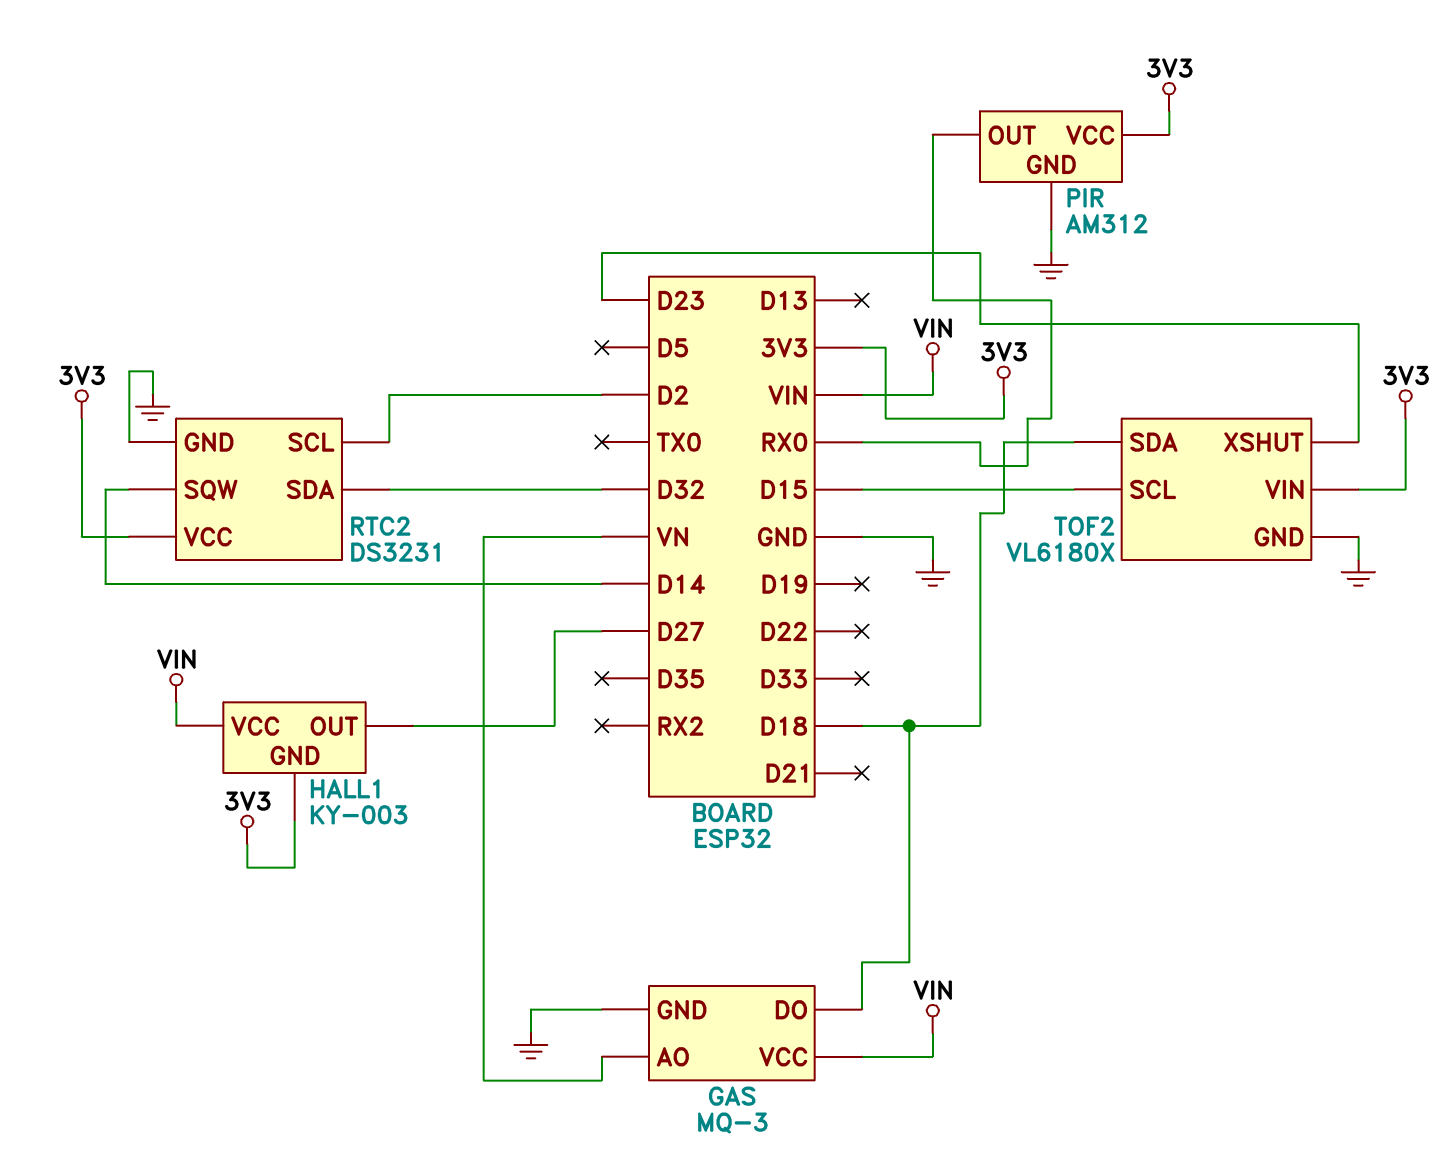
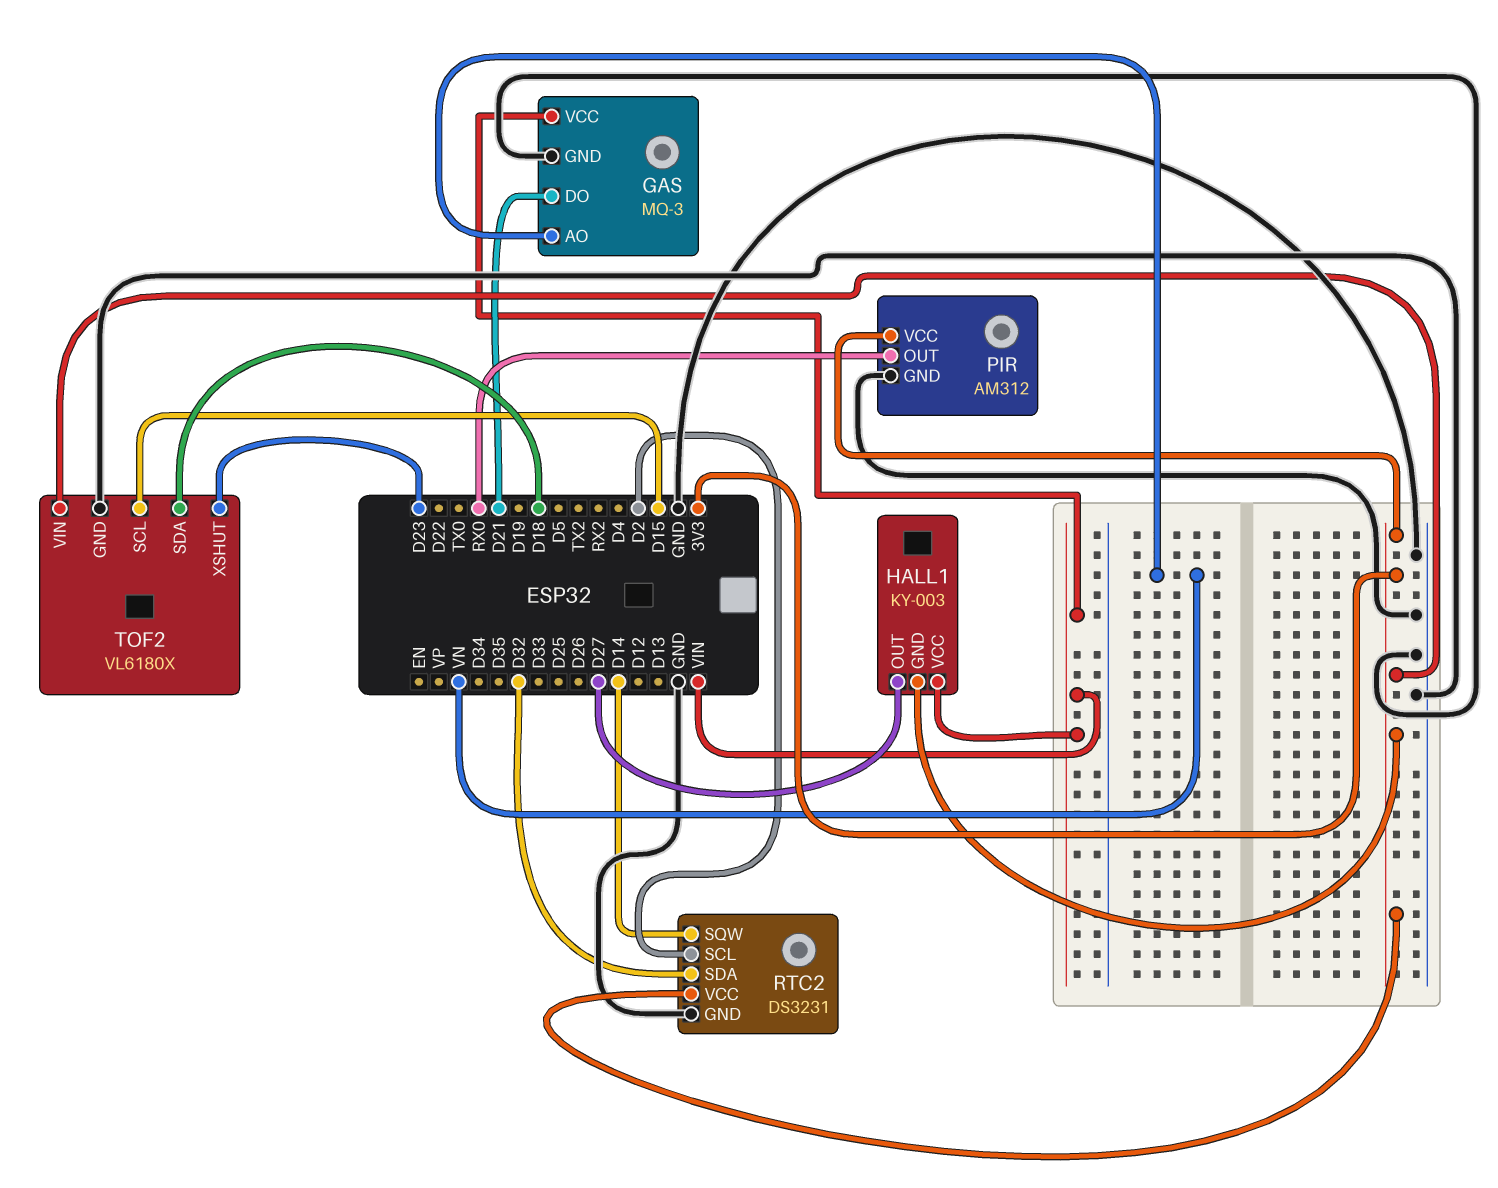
GAS pin DO: D18 -> D21

